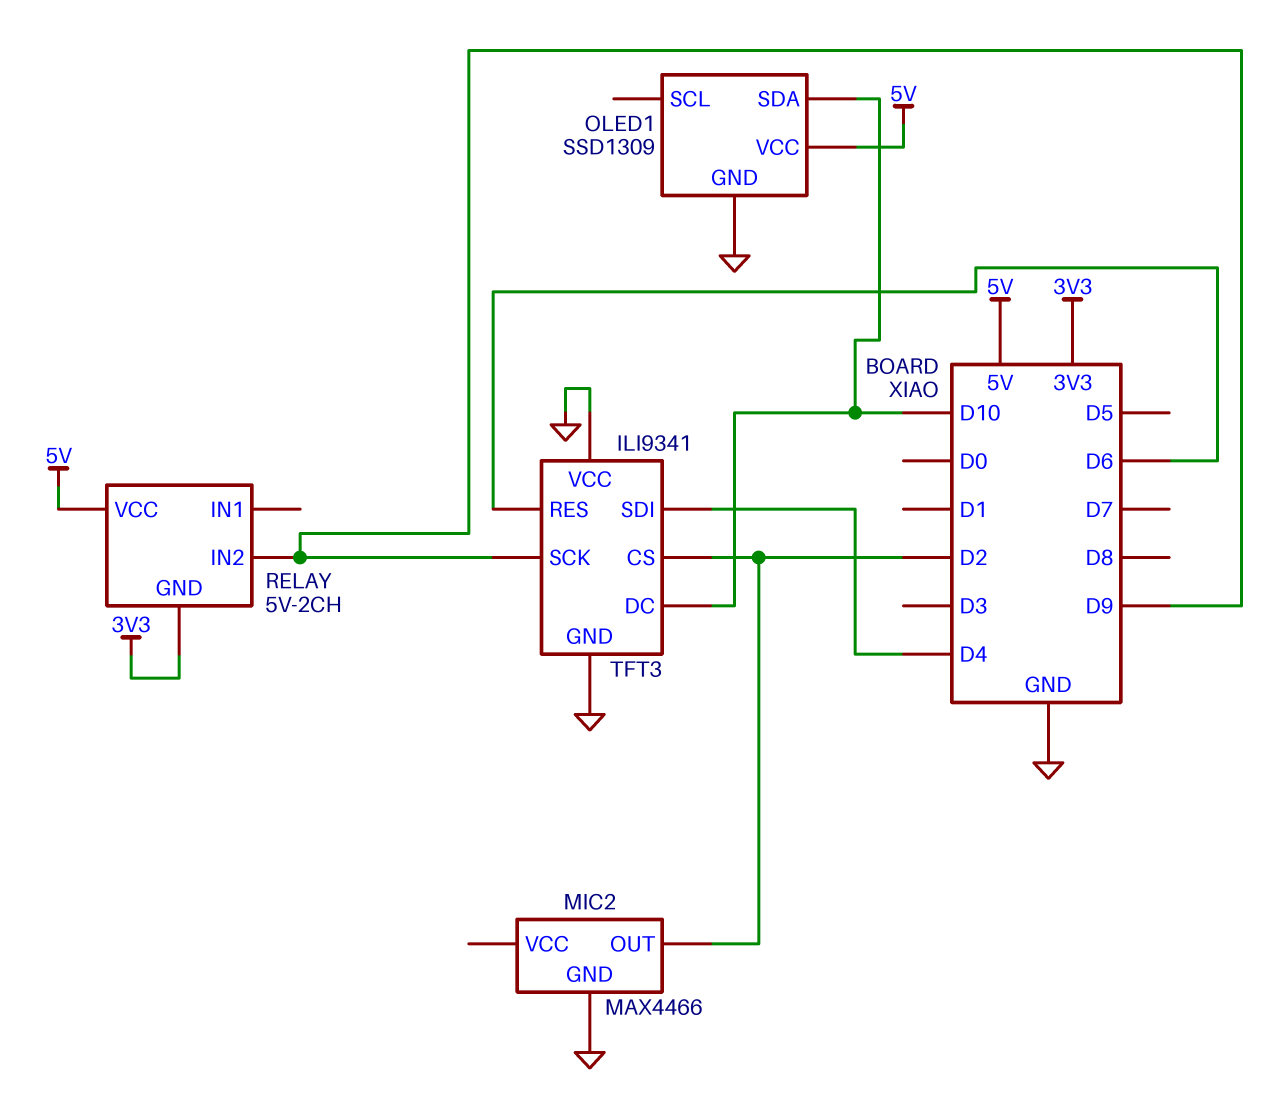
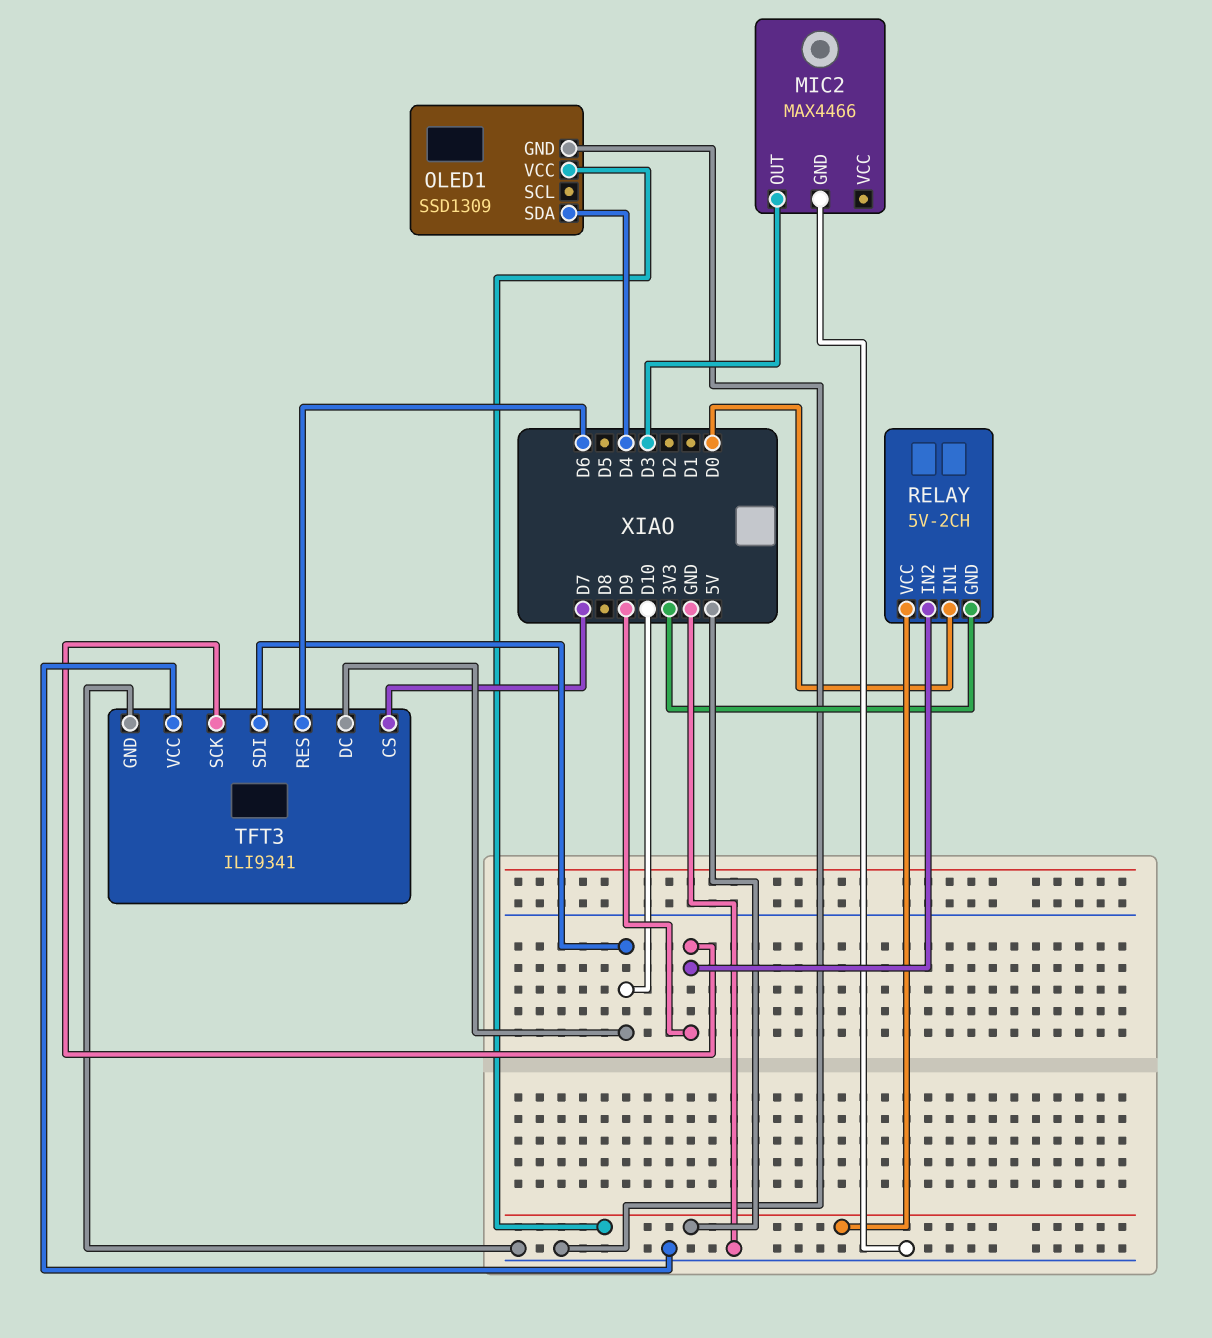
MIC2 pin OUT: D2 -> D3
OLED1 pin SDA: D10 -> D4
RELAY pin IN1: none -> D0
TFT3 pin CS: D2 -> D7
TFT3 pin SDI: D4 -> D10

